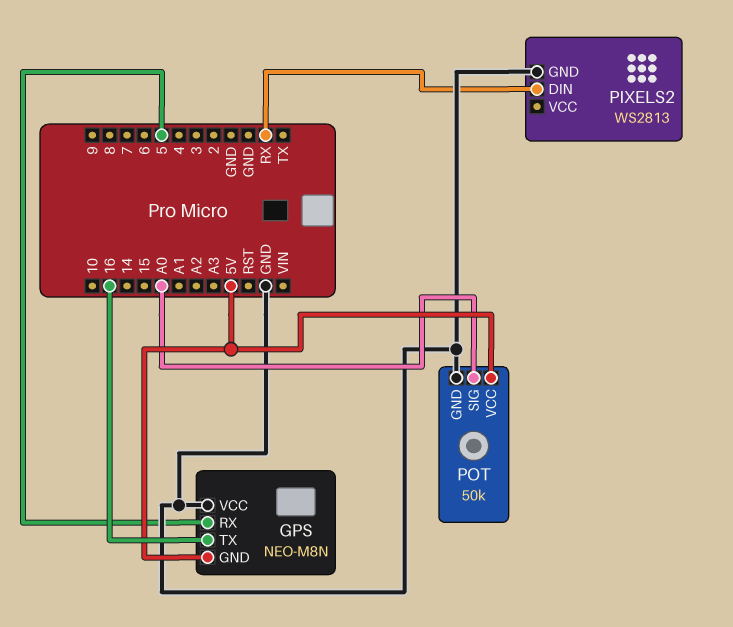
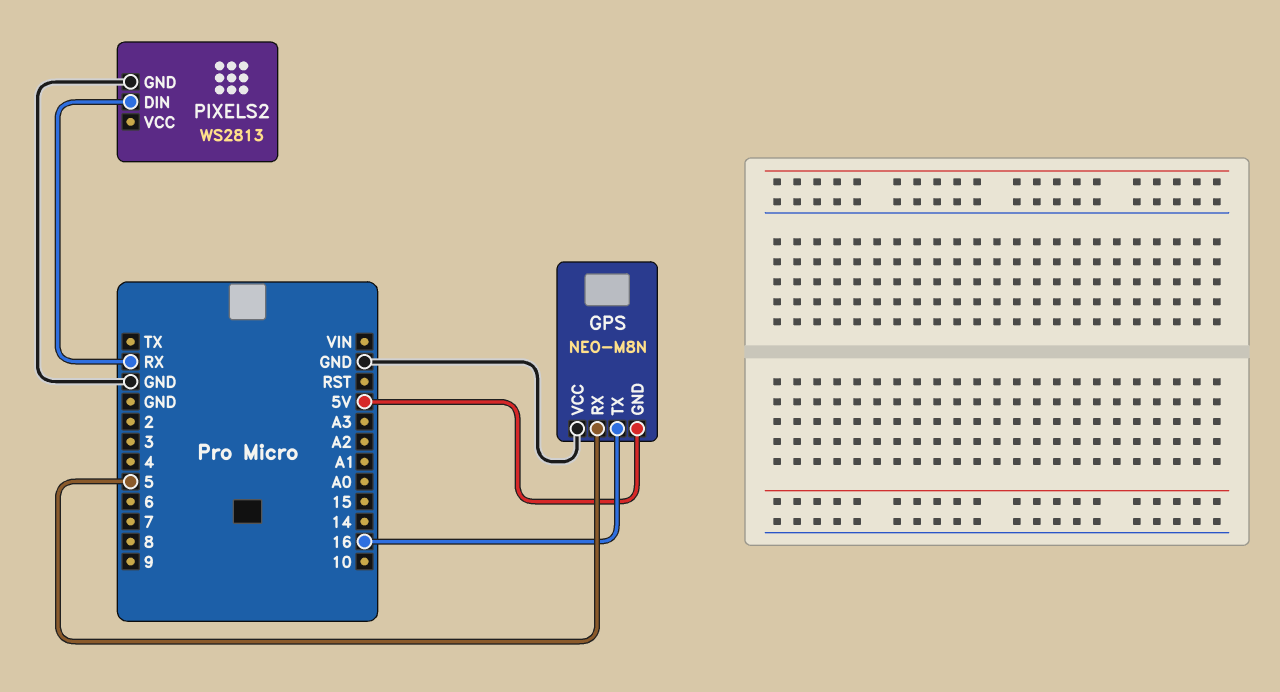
POT: 50k -> none
POT pin GND: GND -> none
POT pin SIG: A0 -> none
POT pin VCC: 5V -> none

